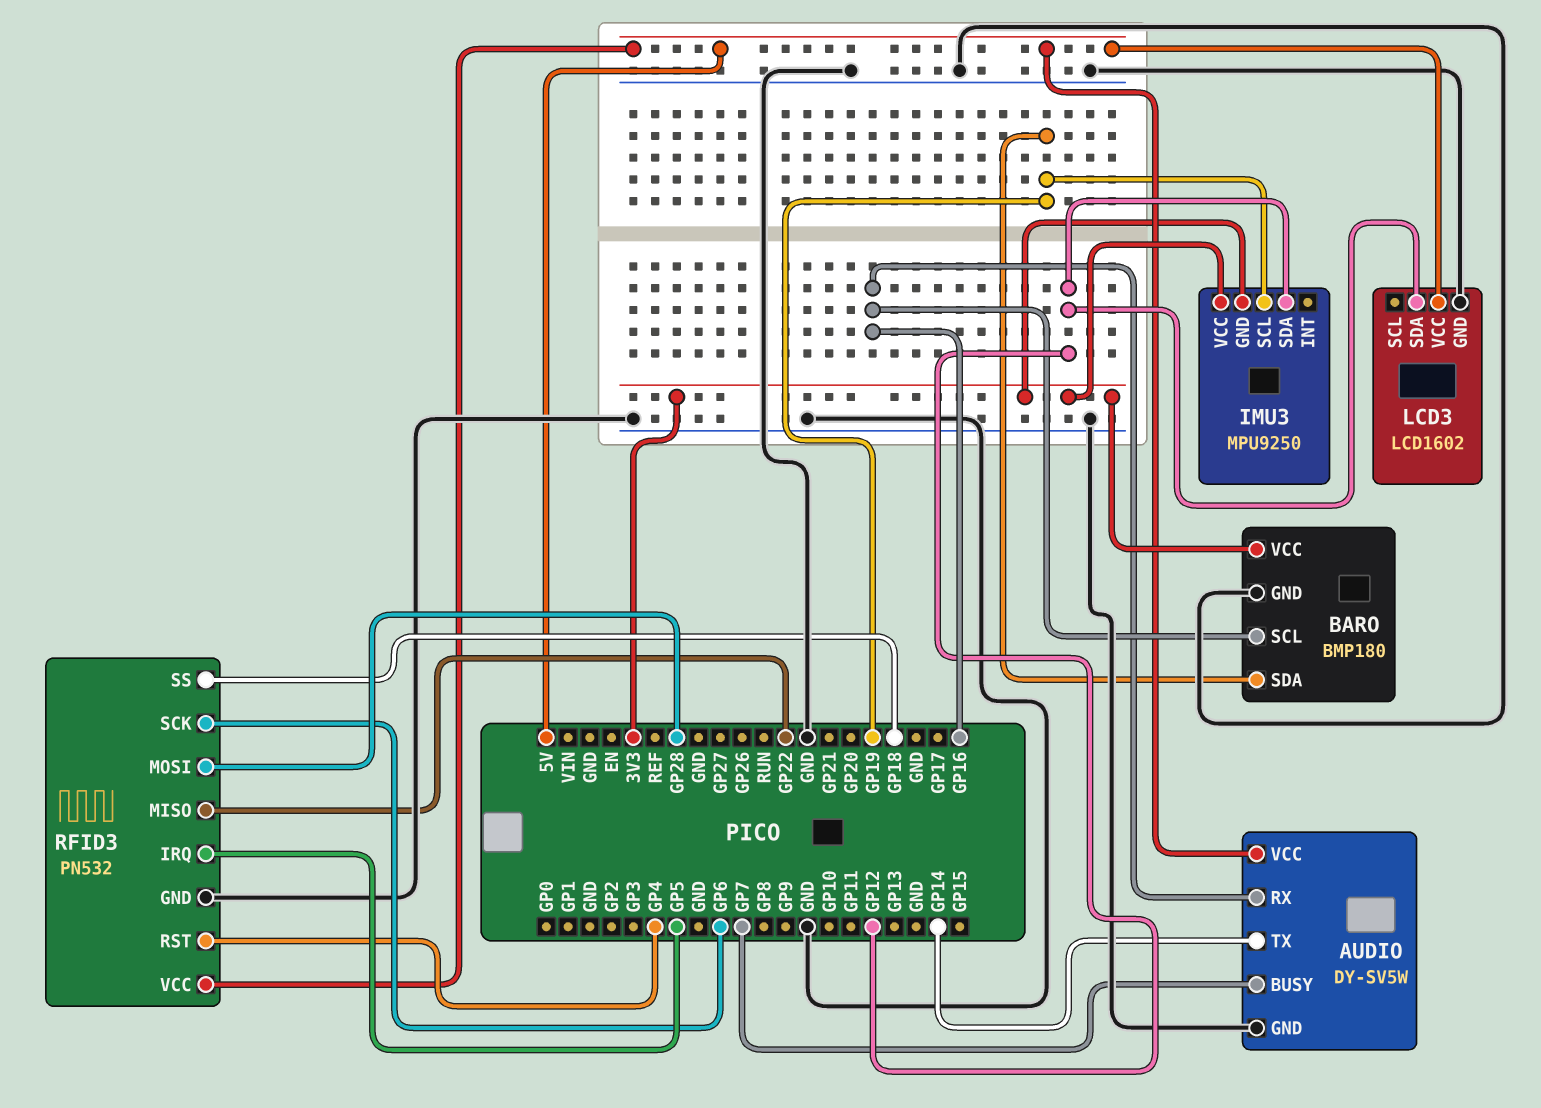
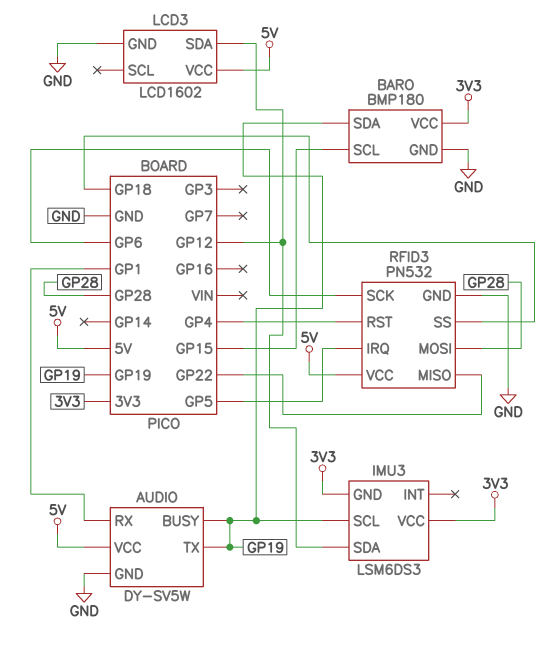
AUDIO pin BUSY: GP7 -> GP19
AUDIO pin RX: GP16 -> GP1
AUDIO pin TX: GP14 -> GP19
BARO pin SCL: GP16 -> GP15
IMU3: MPU9250 -> LSM6DS3

